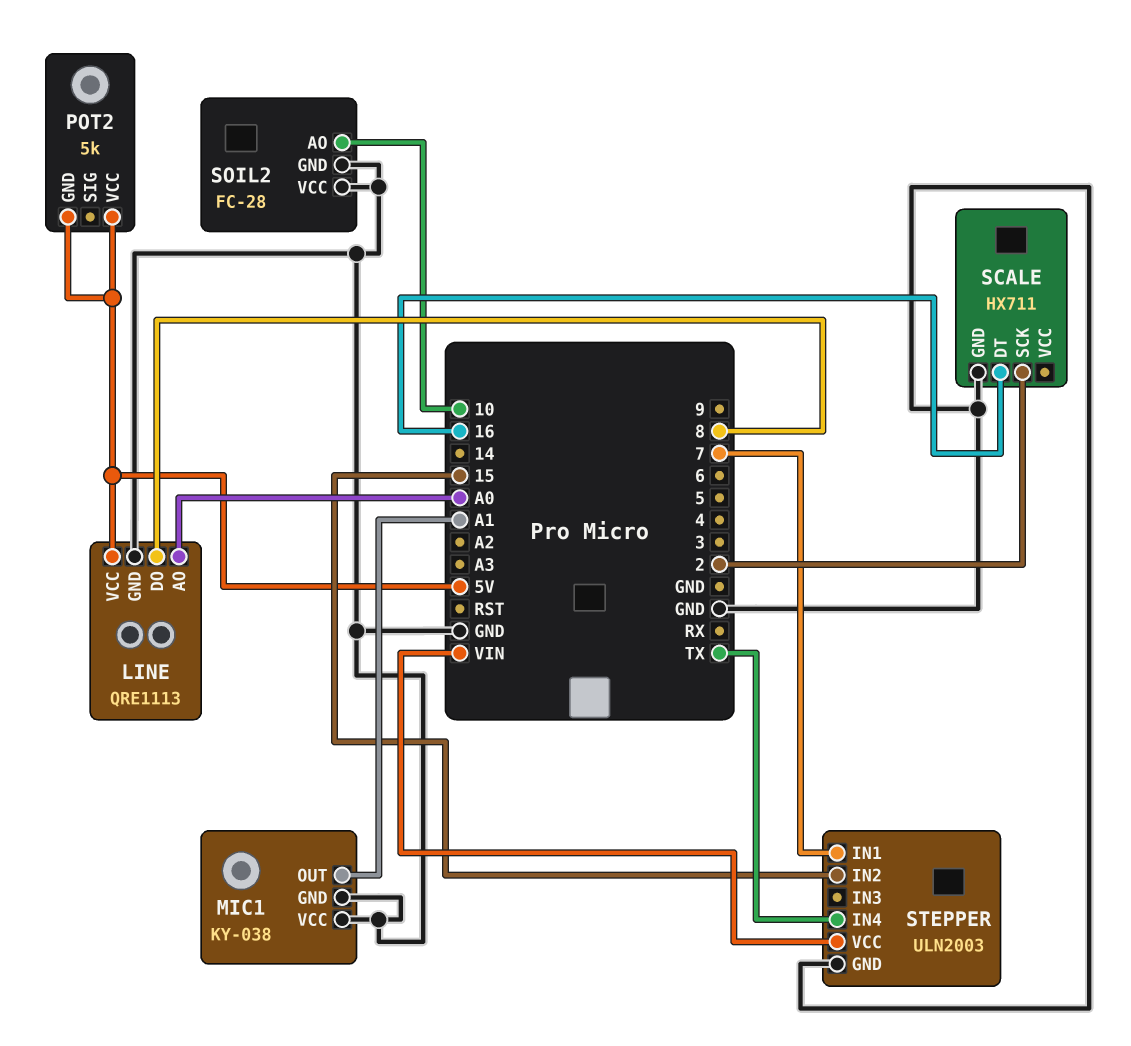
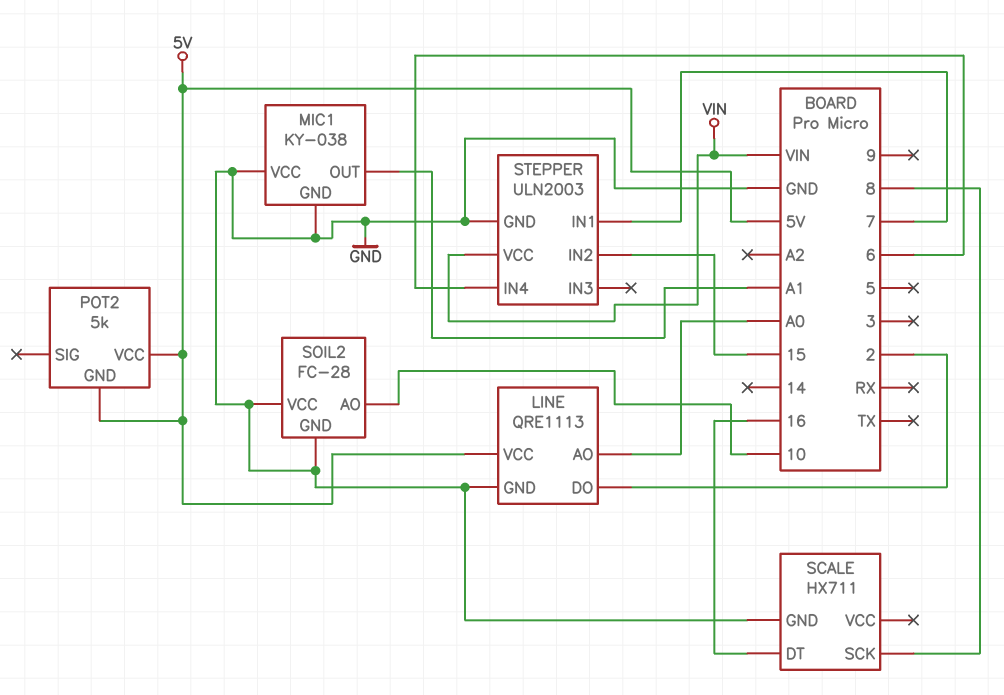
LINE pin DO: 8 -> 2
SCALE pin SCK: 2 -> 8
STEPPER pin IN4: TX -> 6

